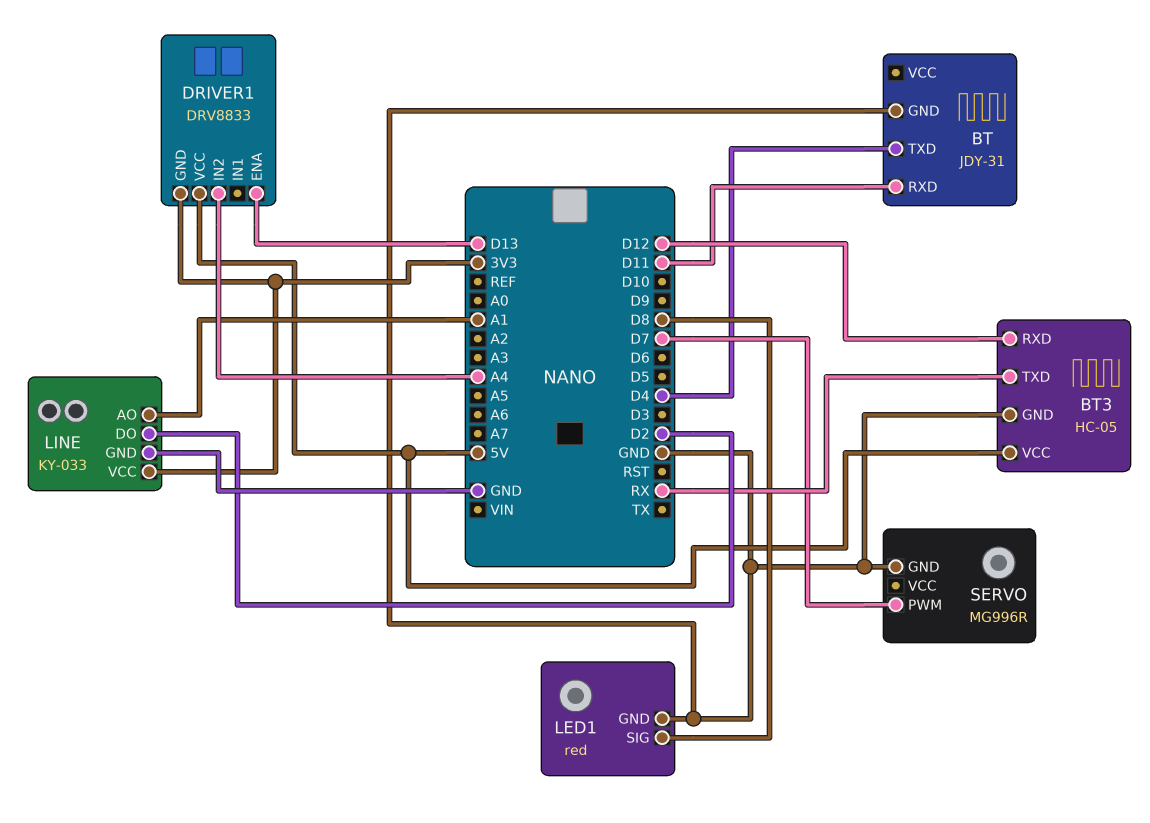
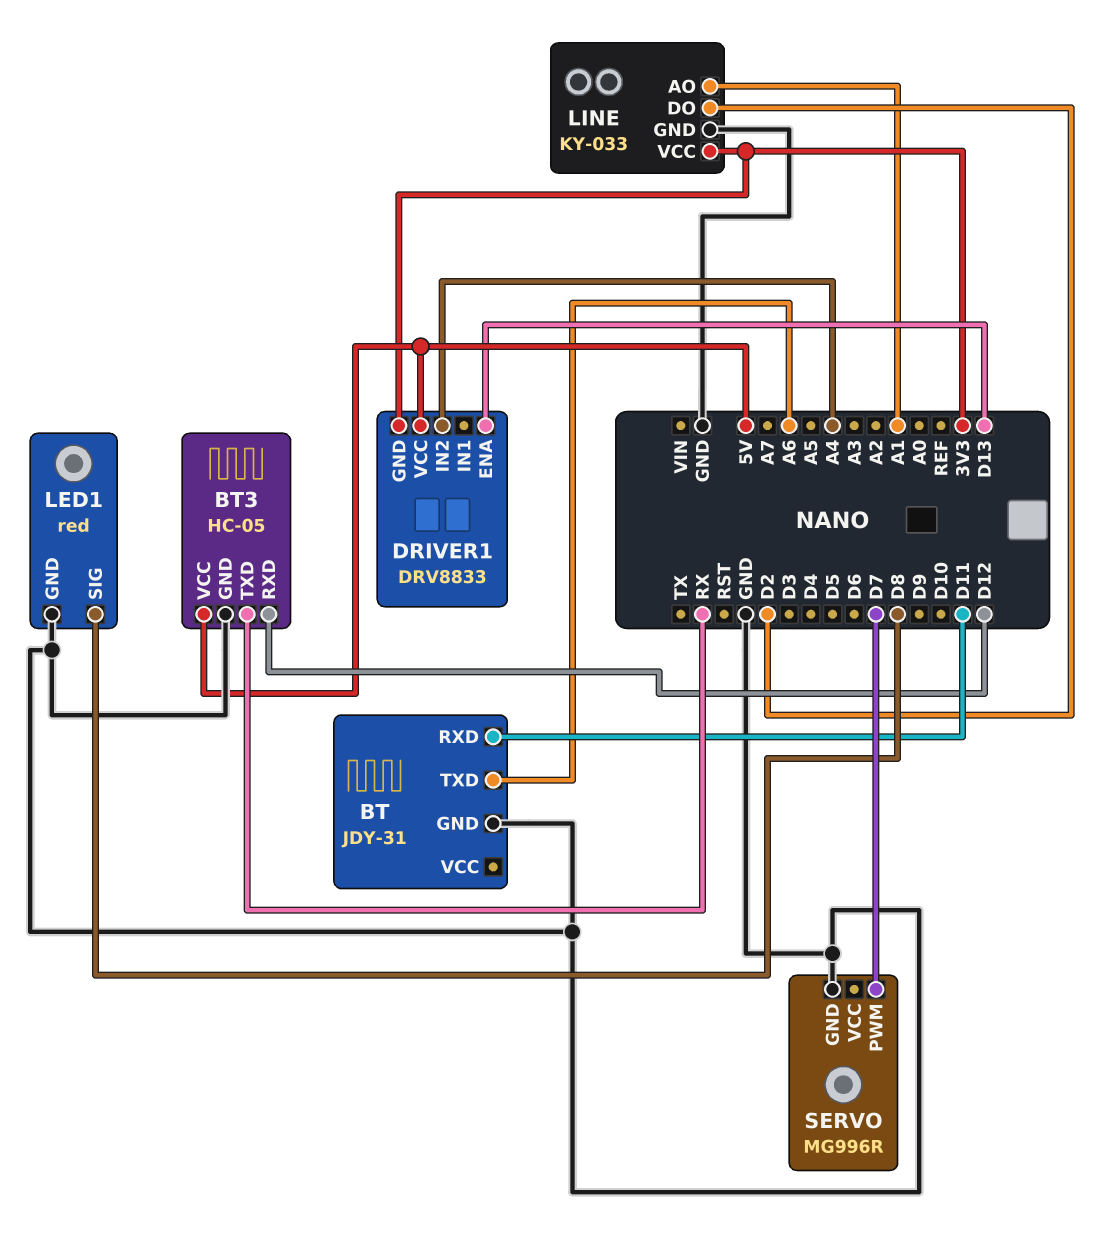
BT pin TXD: D4 -> A6

